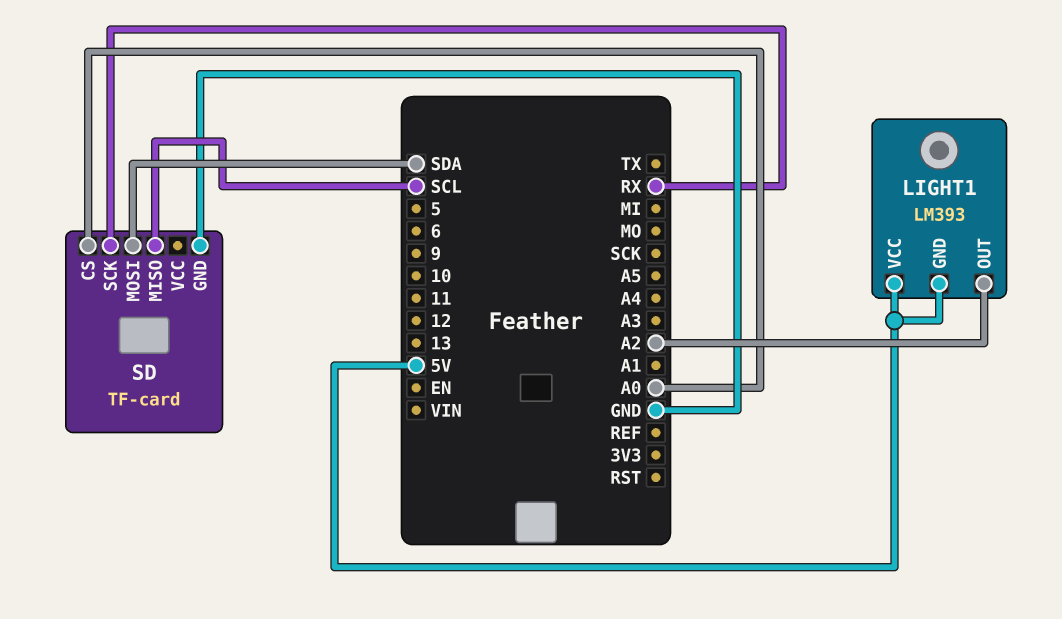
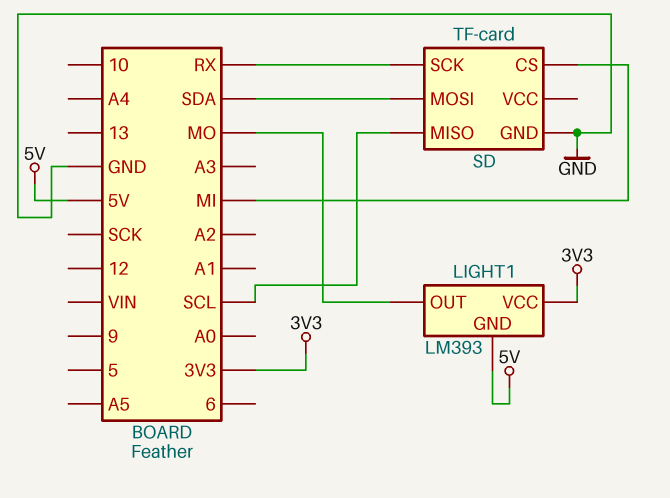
LIGHT1 pin OUT: A2 -> MO
LIGHT1 pin VCC: 5V -> 3V3
SD pin CS: A0 -> MI

